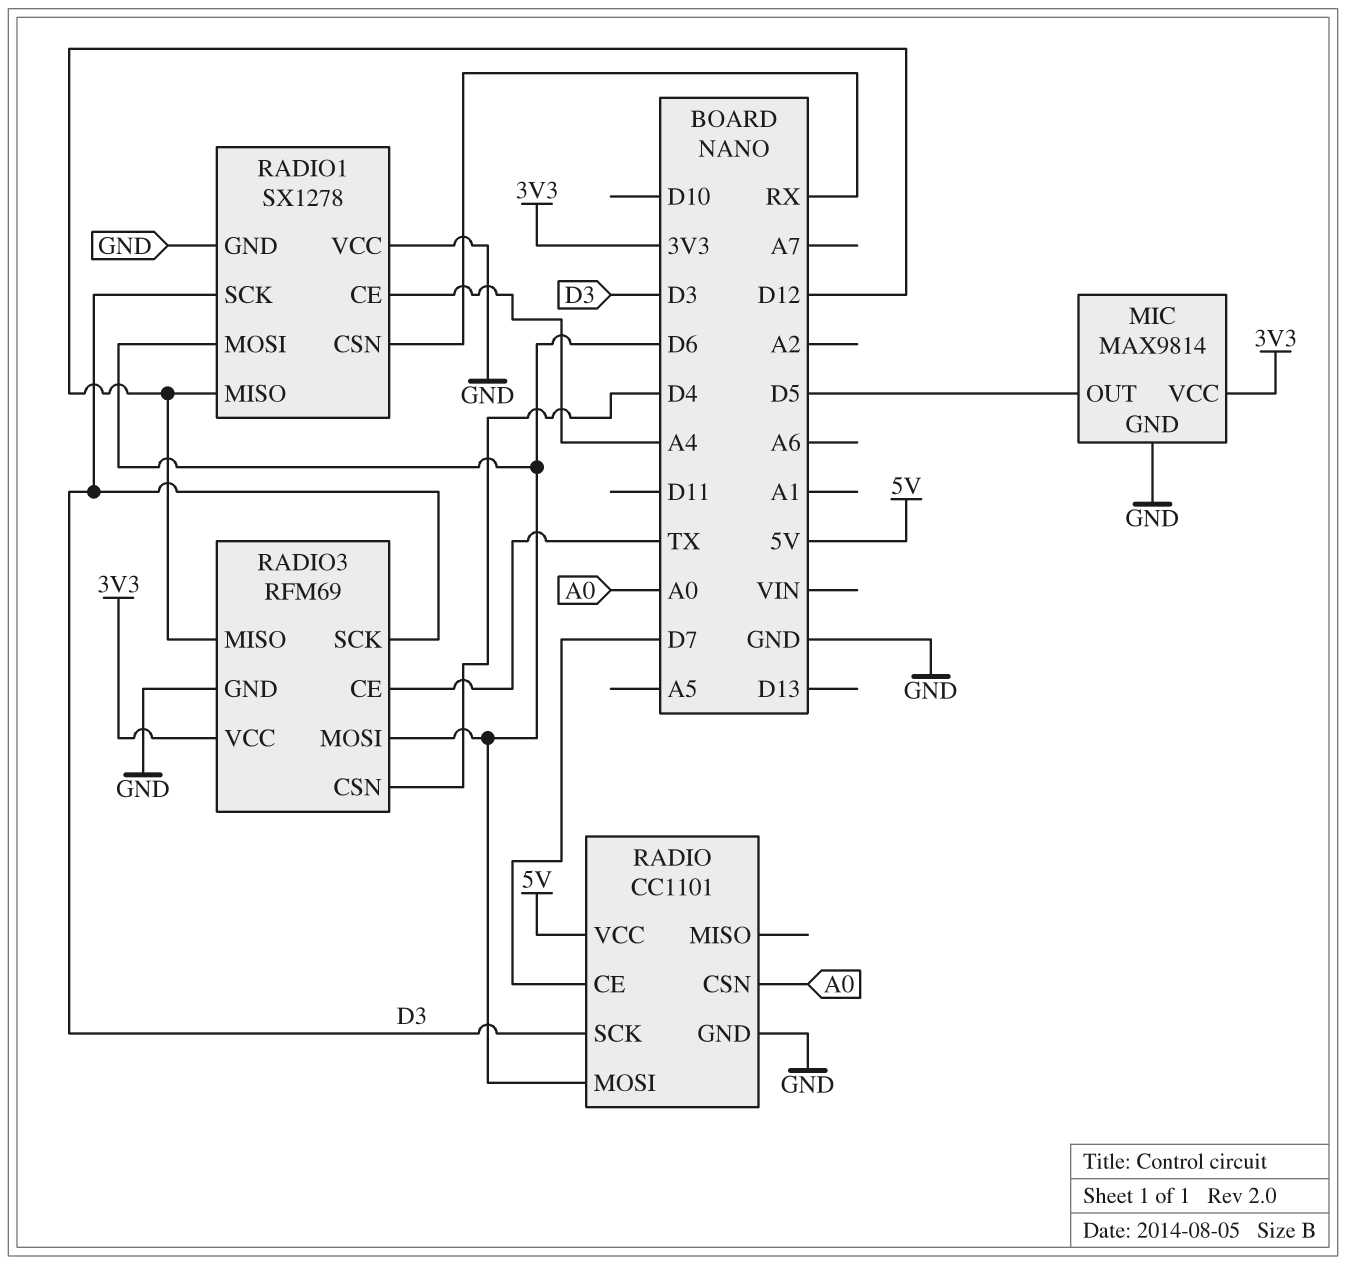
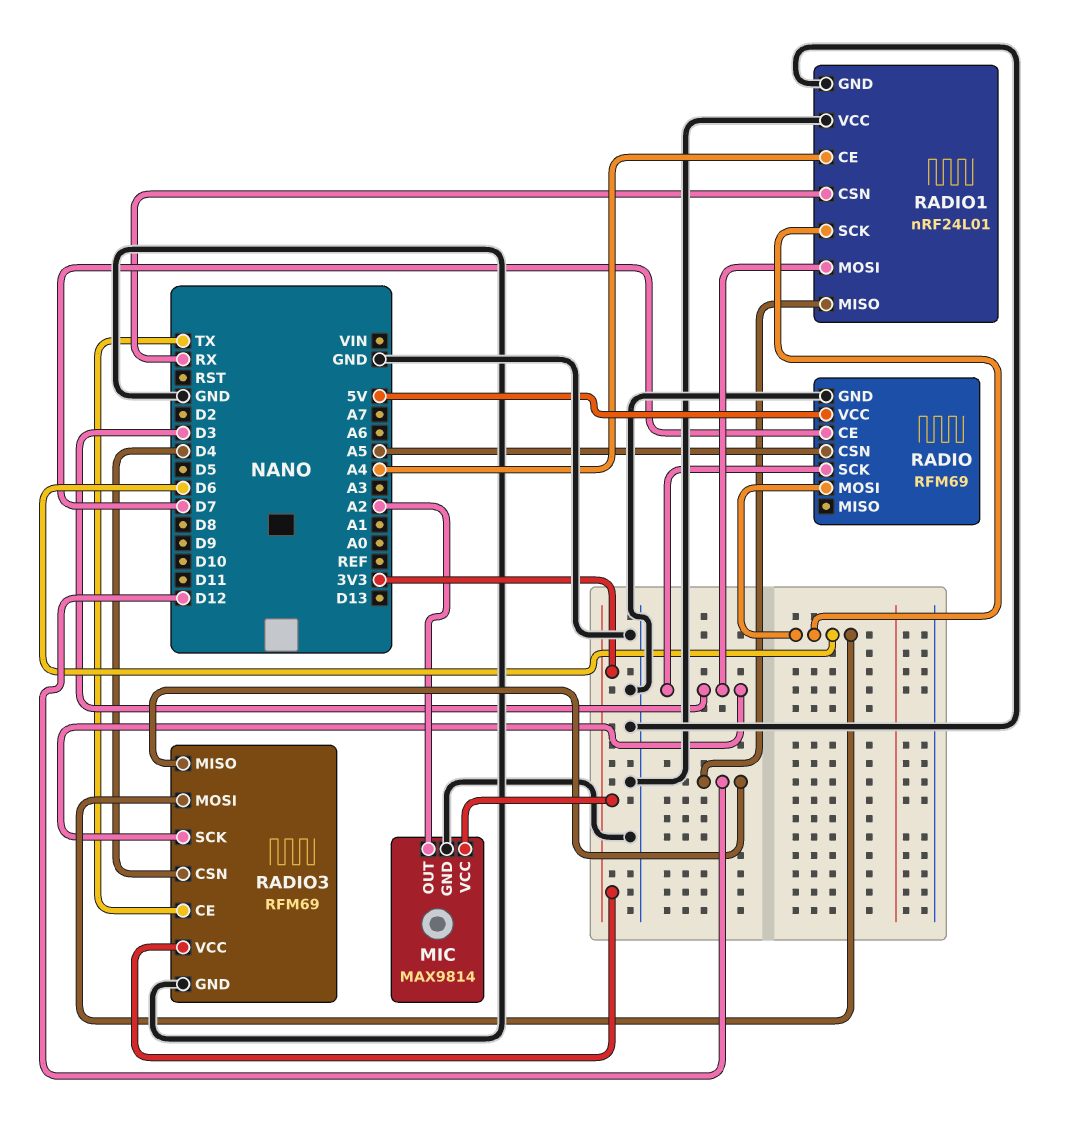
MIC pin OUT: D5 -> A2
RADIO: CC1101 -> RFM69
RADIO pin CSN: A0 -> A5
RADIO1: SX1278 -> nRF24L01
RADIO1 pin MOSI: D6 -> D3
RADIO1 pin SCK: D3 -> D6

